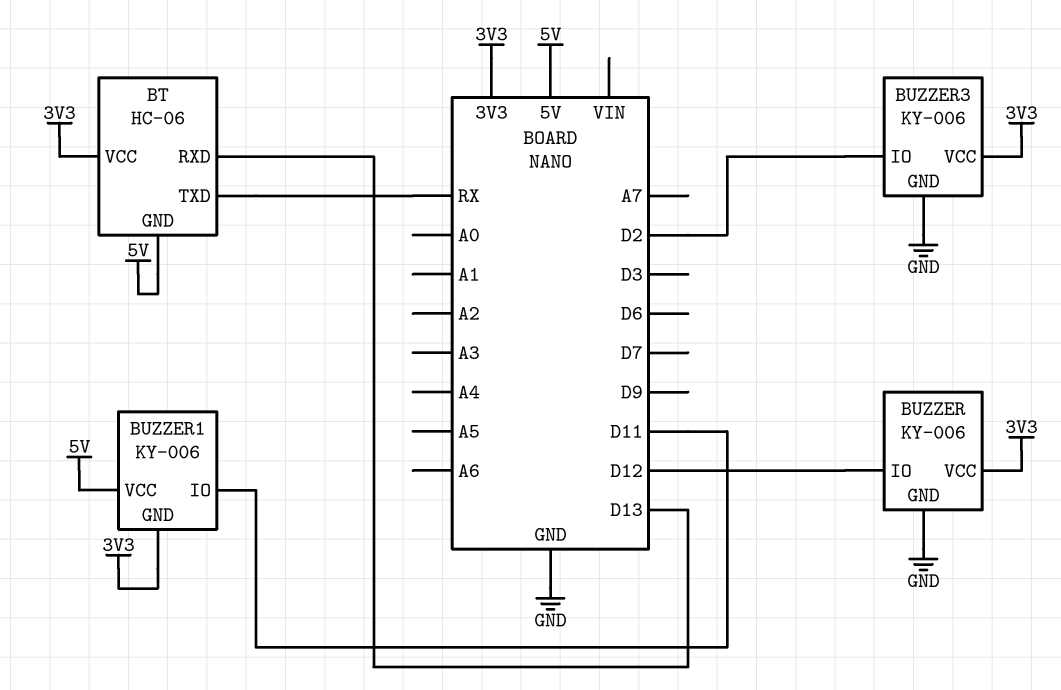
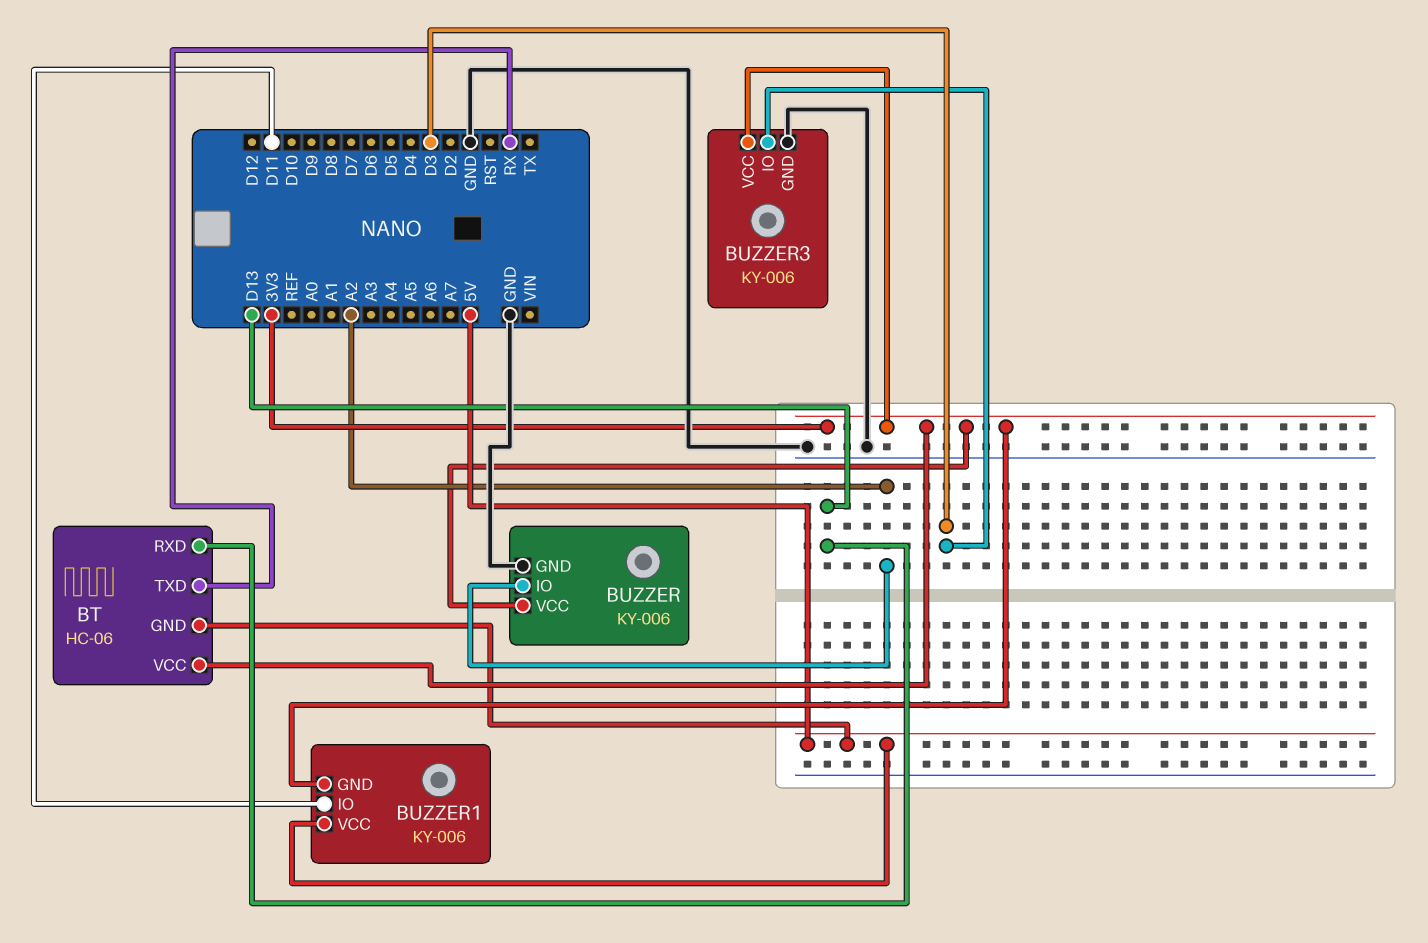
BUZZER pin IO: D12 -> A2
BUZZER3 pin IO: D2 -> D3

